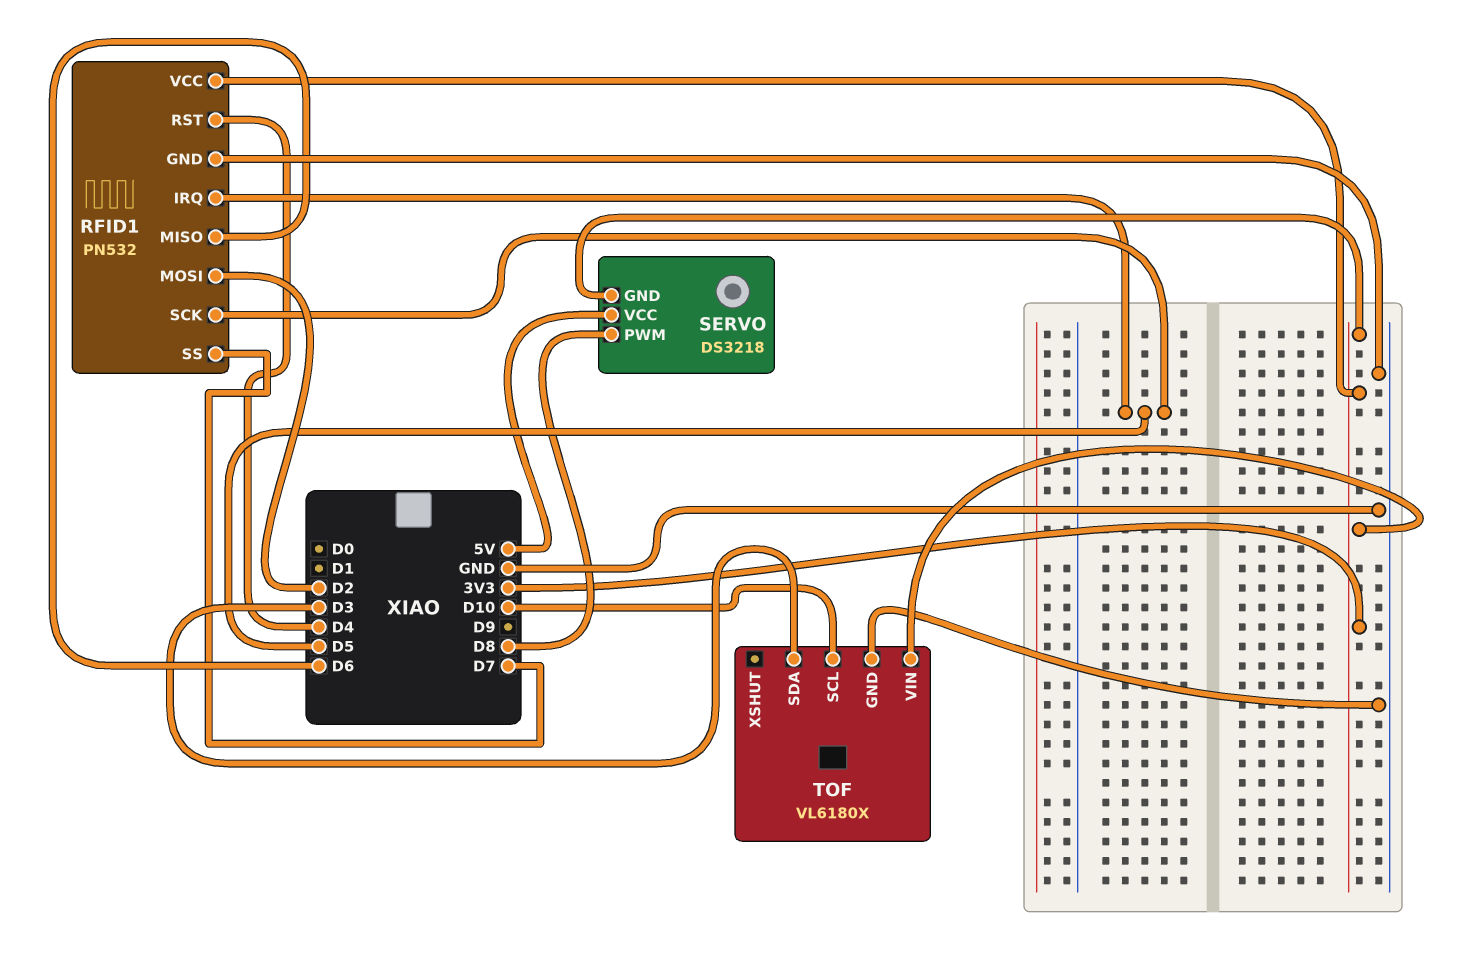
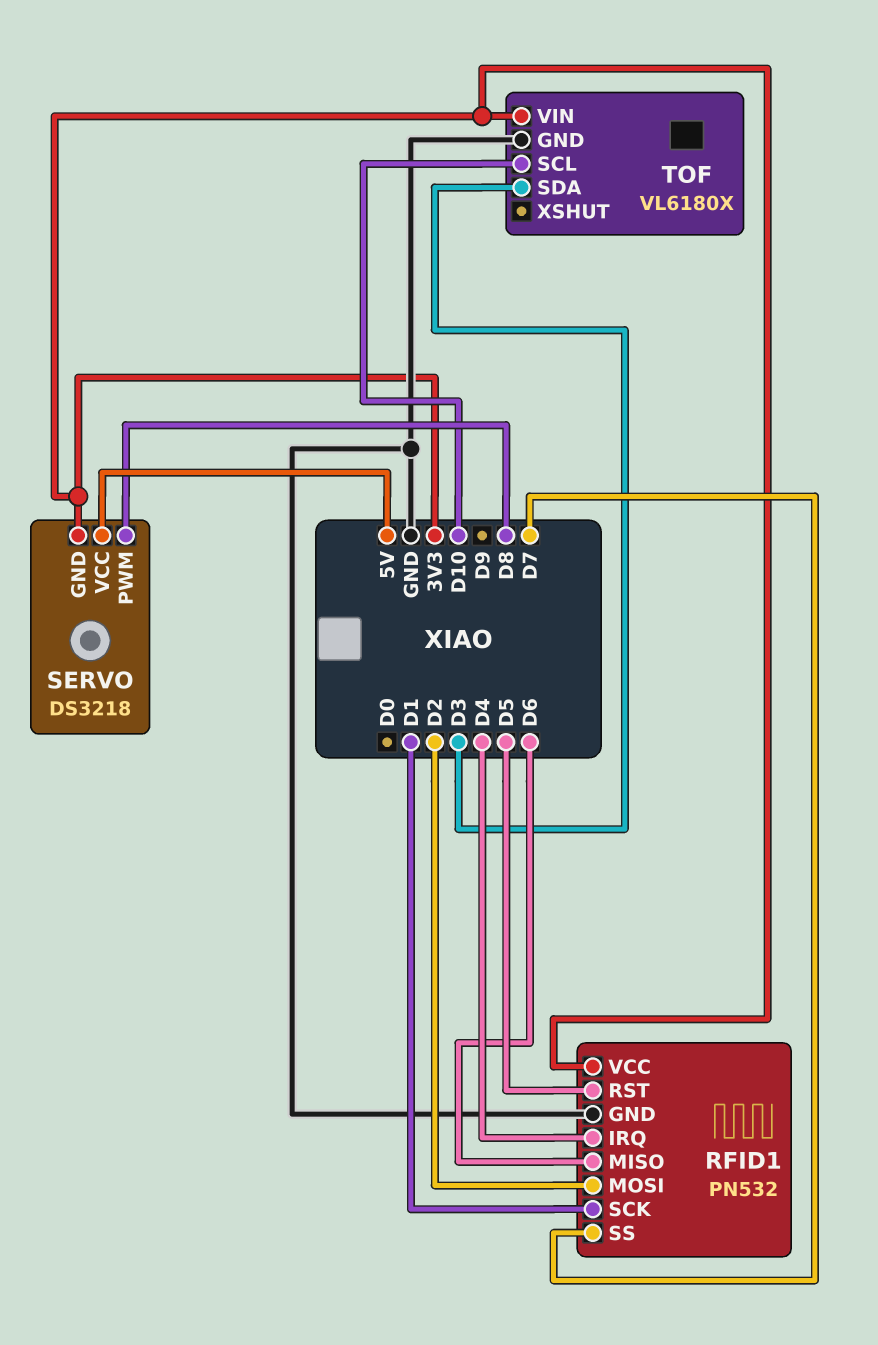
RFID1 pin IRQ: D5 -> D4
RFID1 pin RST: D4 -> D5
RFID1 pin SCK: D5 -> D1

